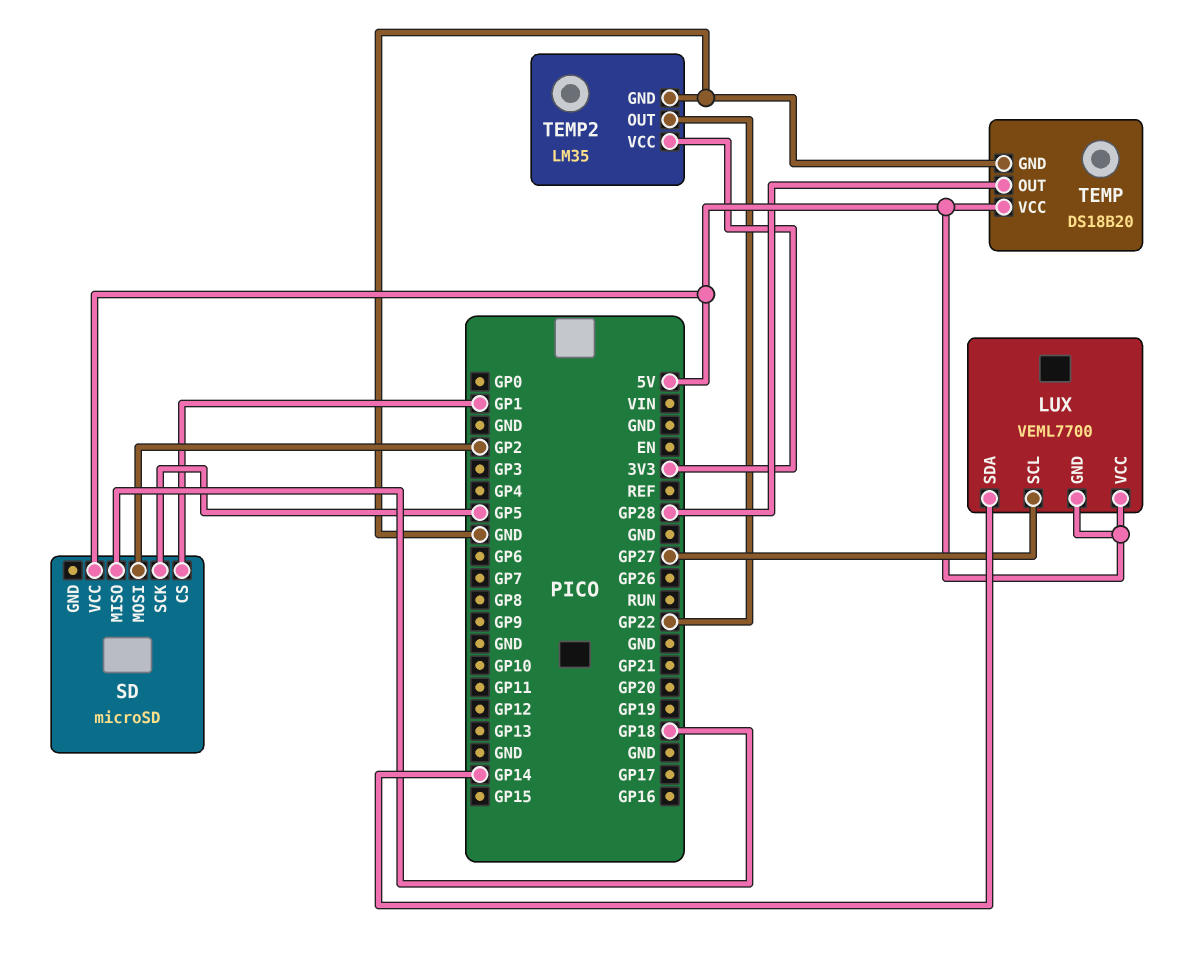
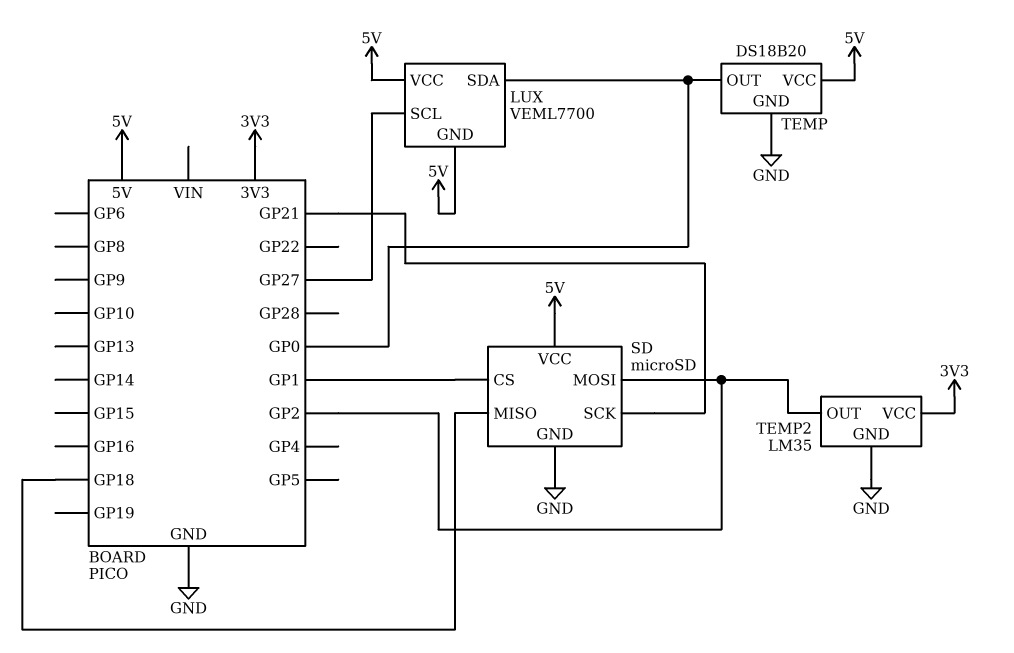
LUX pin SDA: GP14 -> GP0
SD pin GND: none -> GND
SD pin SCK: GP5 -> GP21
TEMP pin OUT: GP28 -> GP0
TEMP2 pin OUT: GP22 -> GP2

